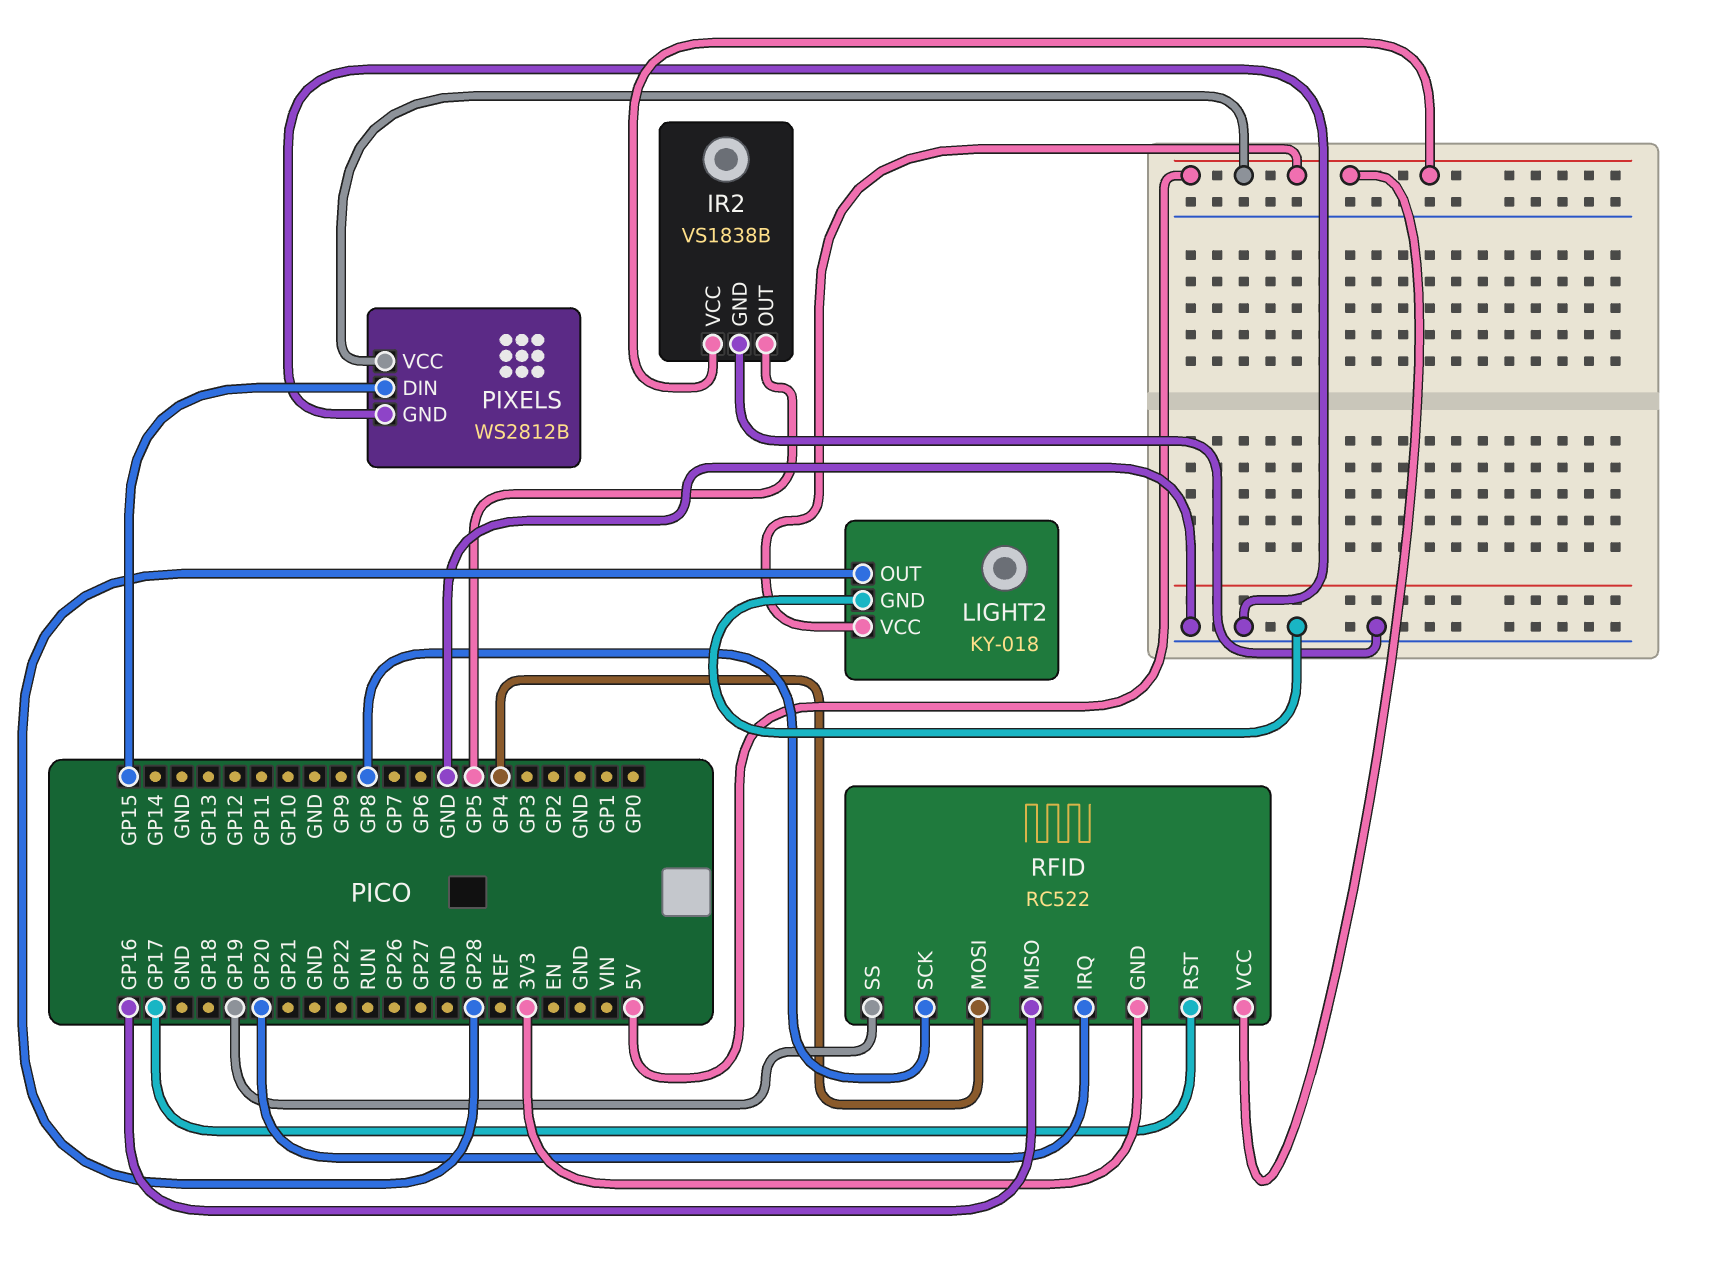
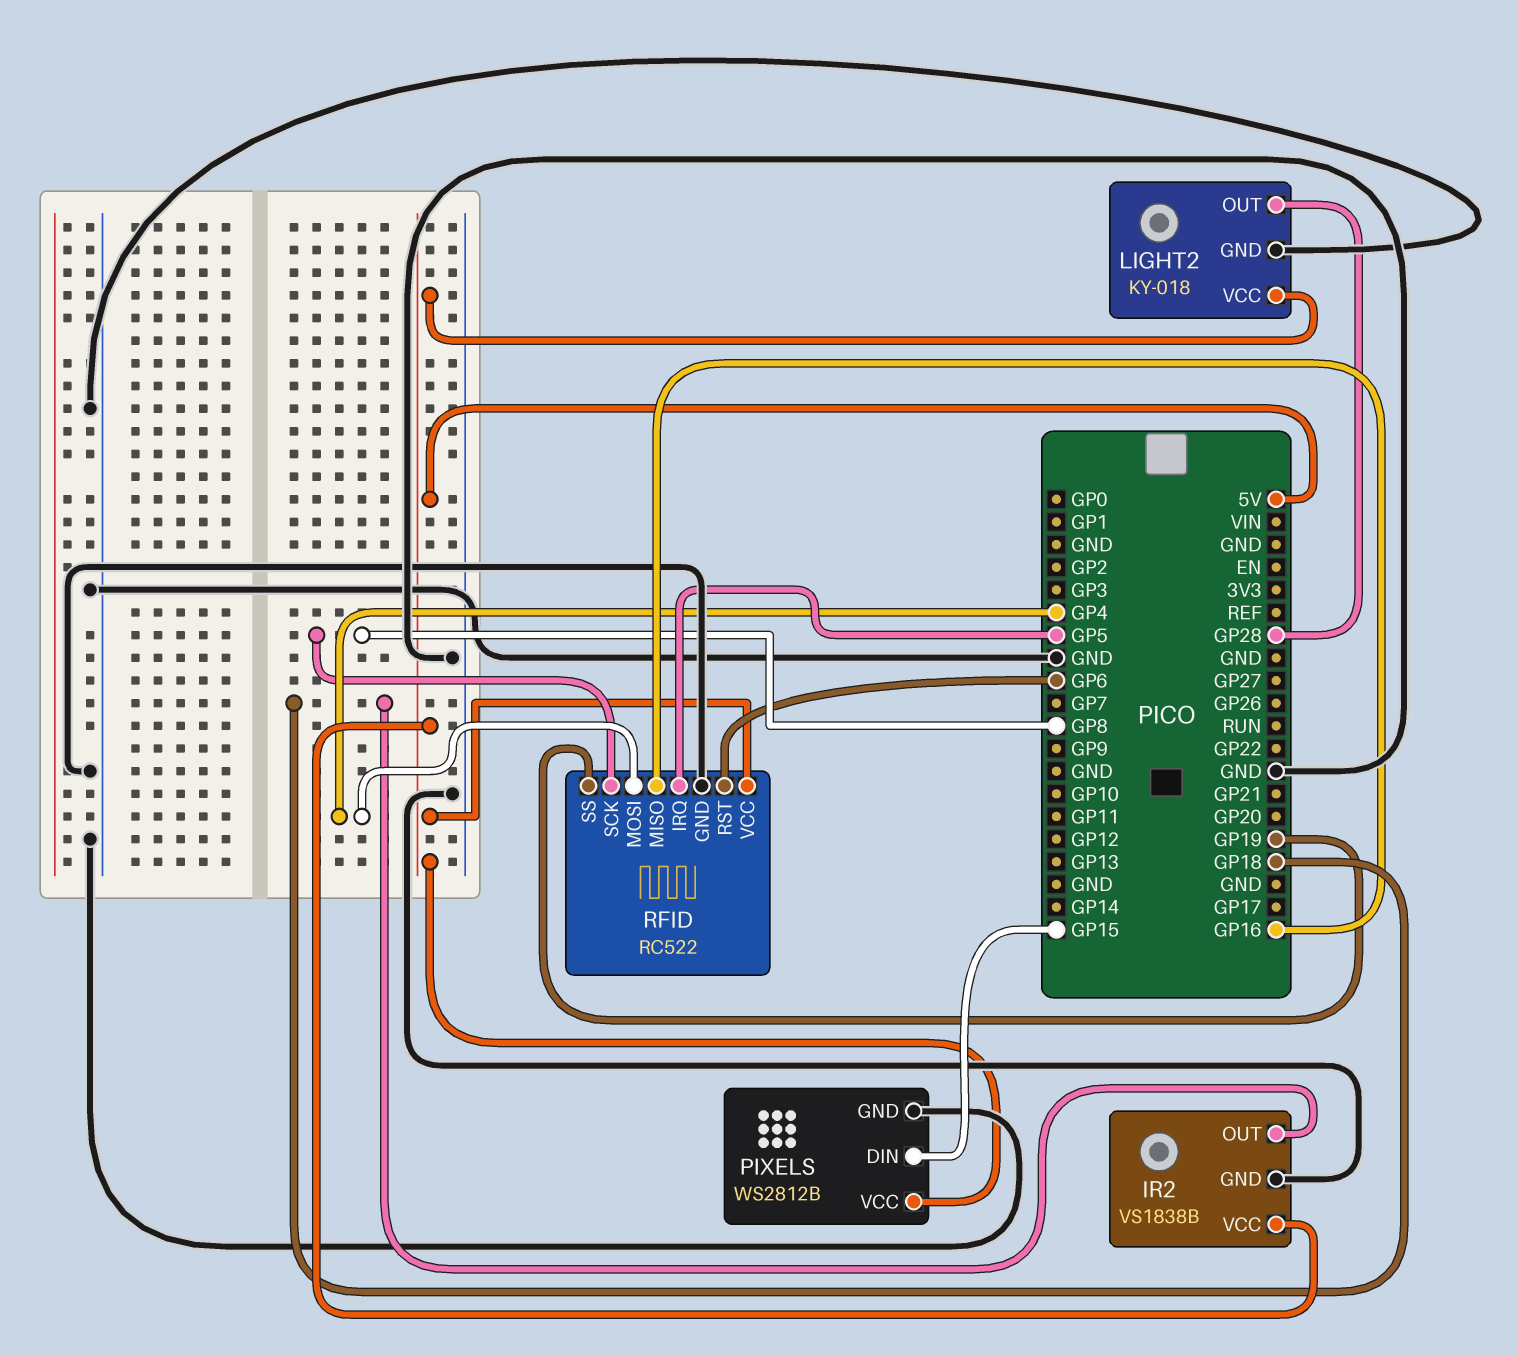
IR2 pin OUT: GP5 -> GP18
RFID pin GND: 3V3 -> GND
RFID pin IRQ: GP20 -> GP5
RFID pin RST: GP17 -> GP6

